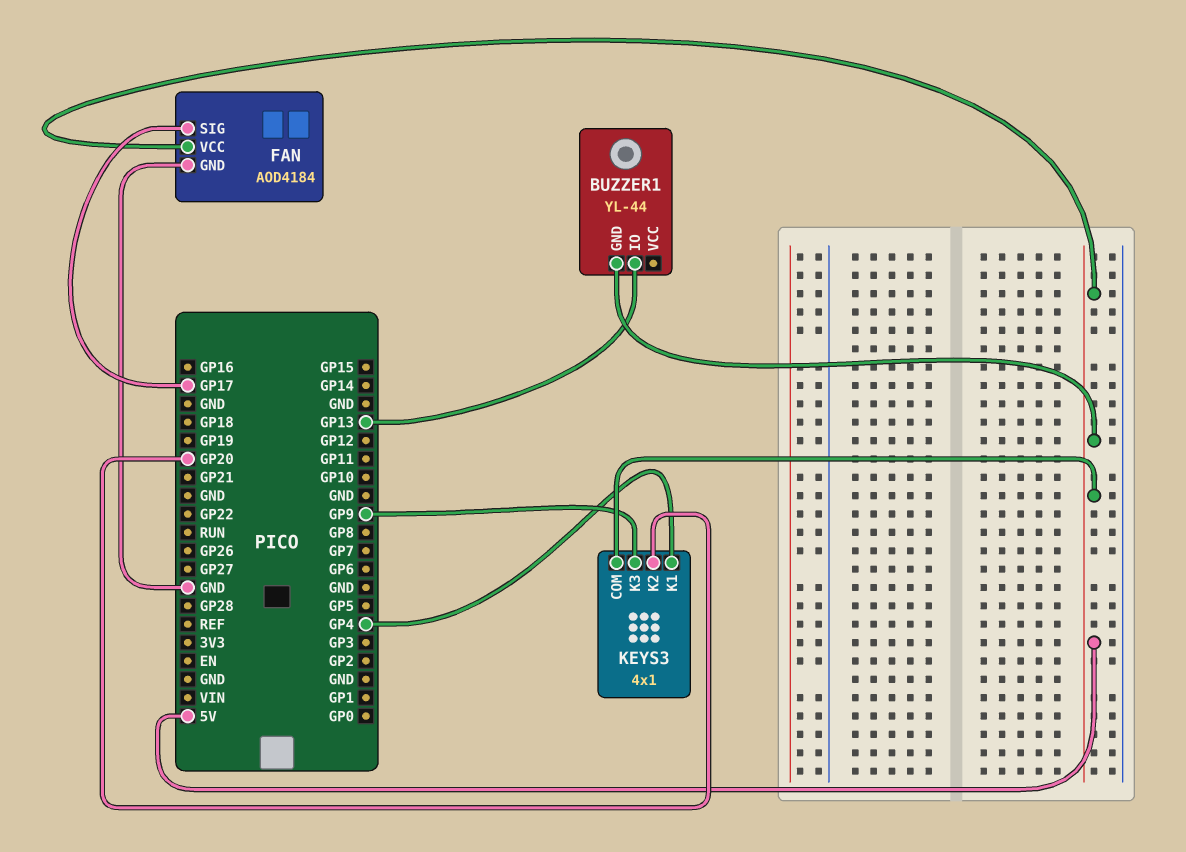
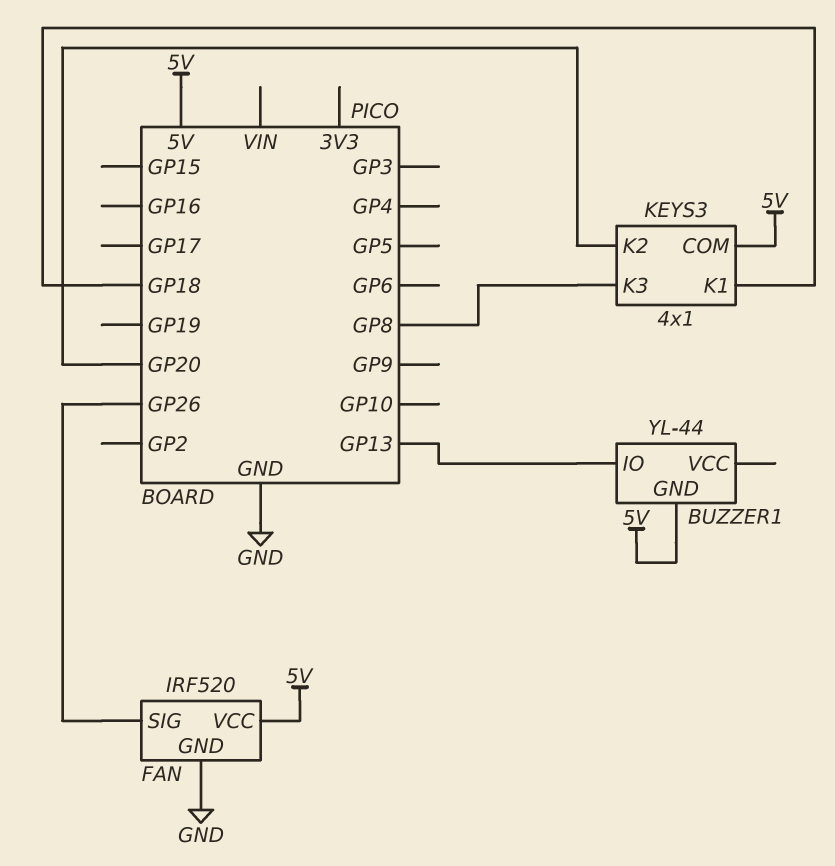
FAN: AOD4184 -> IRF520
FAN pin SIG: GP17 -> GP26
KEYS3 pin K1: GP4 -> GP18
KEYS3 pin K3: GP9 -> GP8

